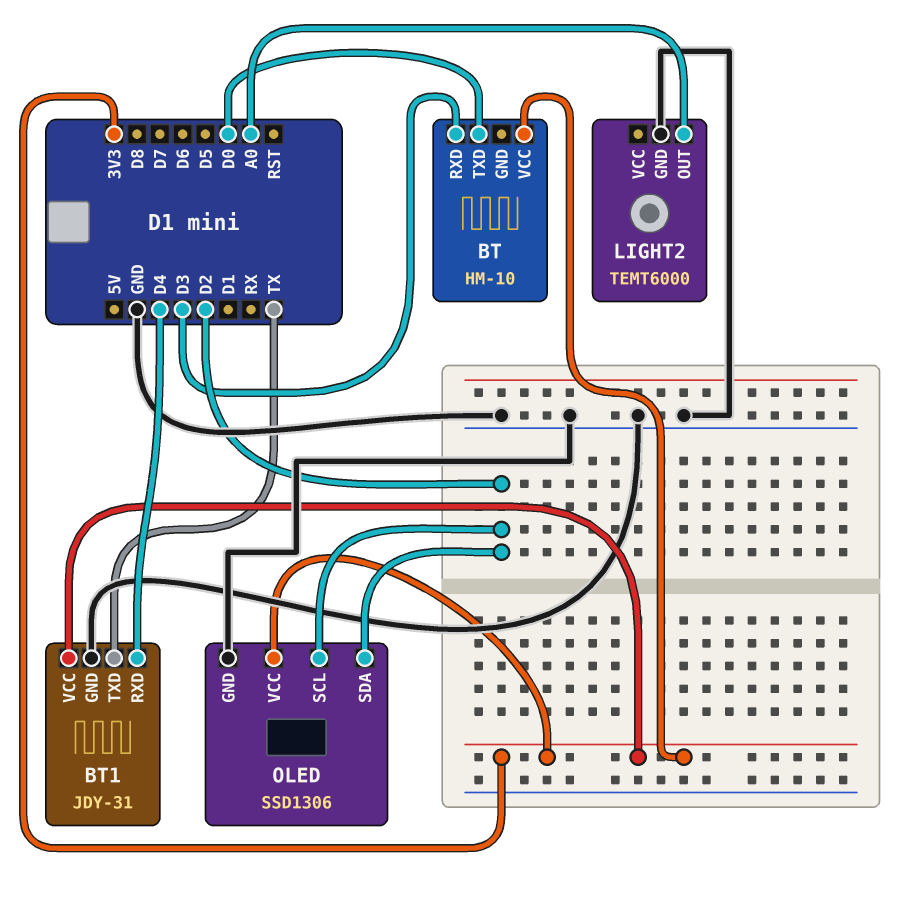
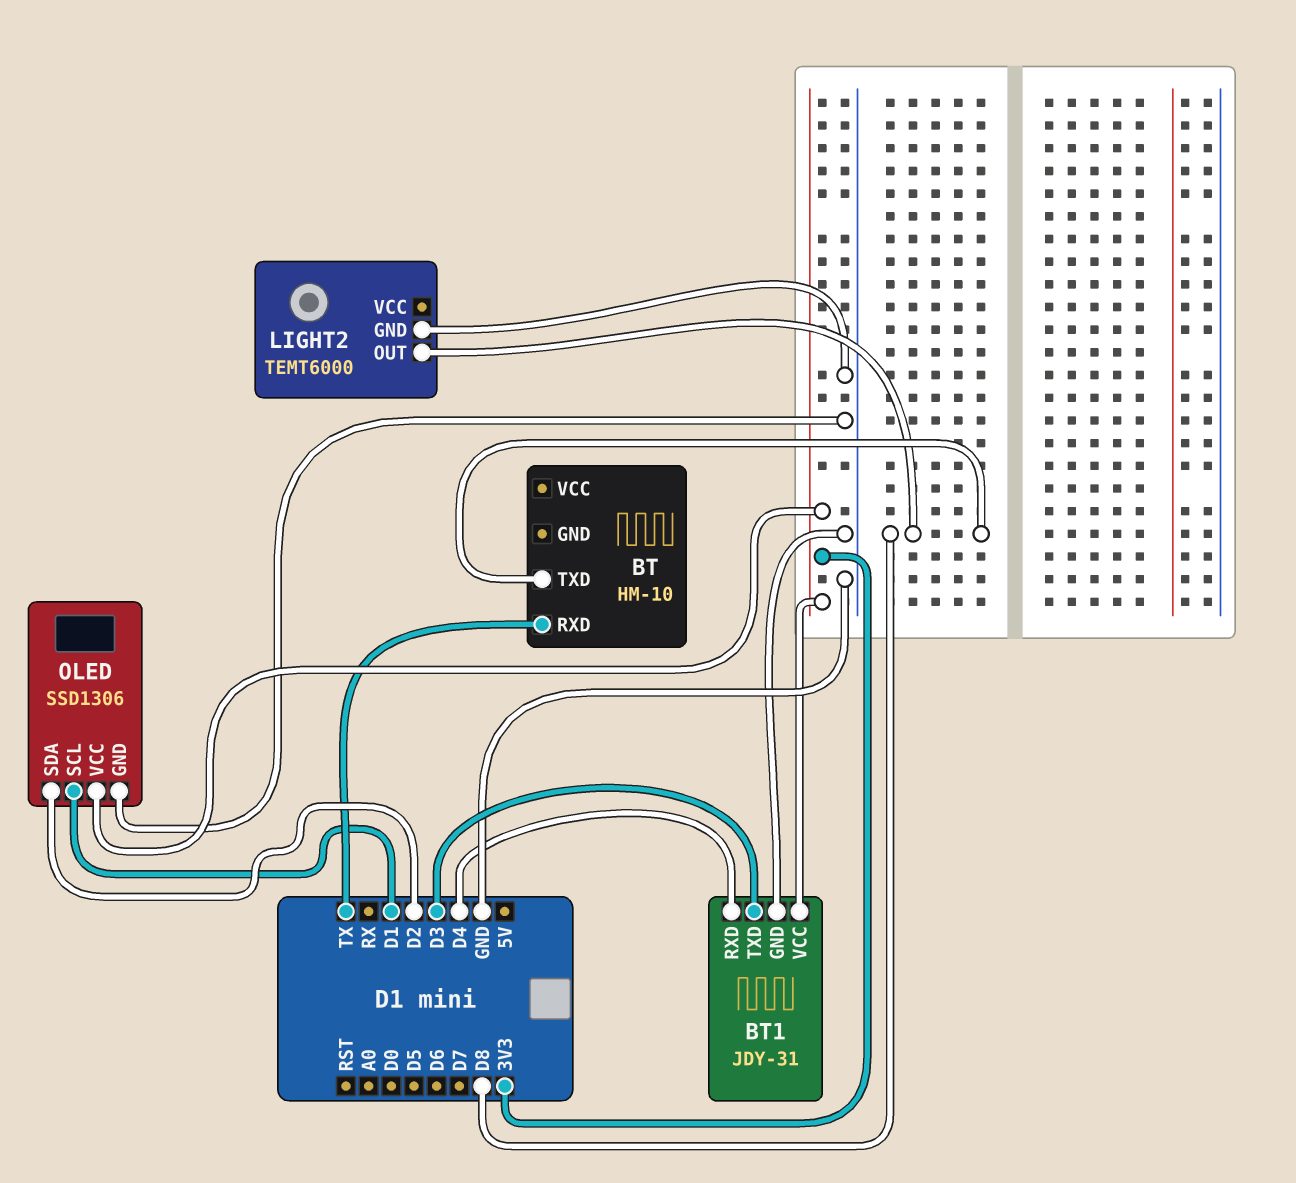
BT pin RXD: D3 -> TX
BT pin TXD: D0 -> D8
BT pin VCC: 3V3 -> none
BT1 pin TXD: TX -> D3
LIGHT2 pin OUT: A0 -> D8
OLED pin SCL: D2 -> D1

